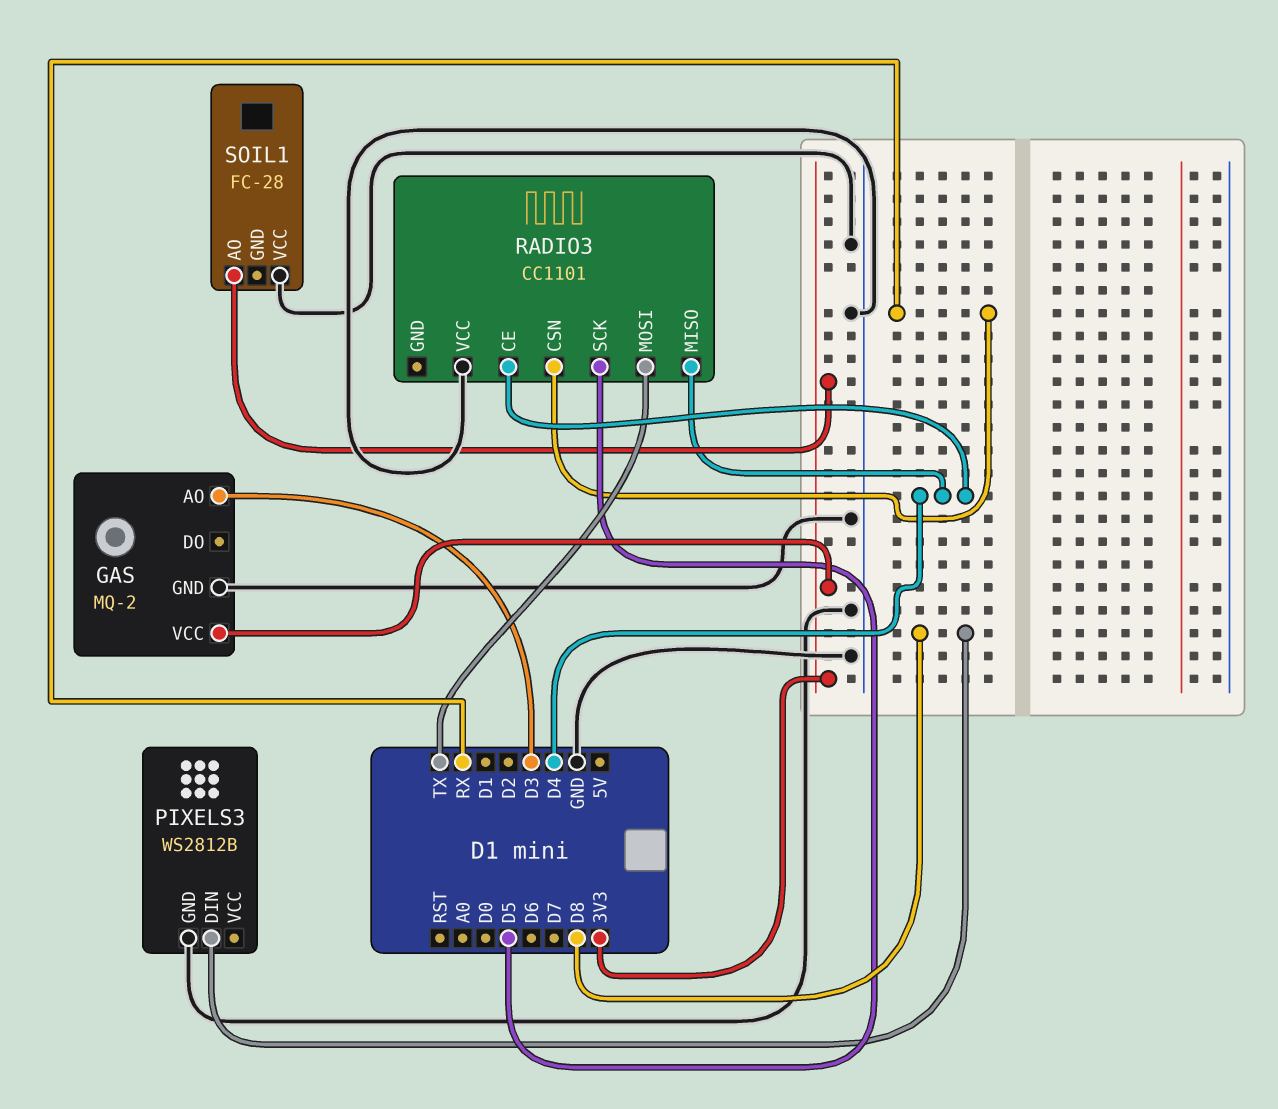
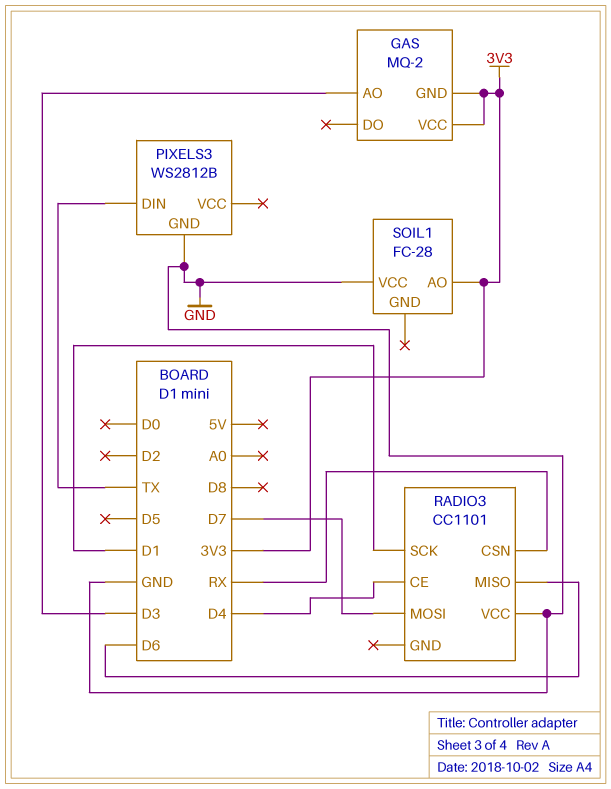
GAS pin GND: GND -> 3V3
PIXELS3 pin DIN: D8 -> TX
RADIO3 pin MISO: D4 -> D6
RADIO3 pin MOSI: TX -> D7
RADIO3 pin SCK: D5 -> D1

